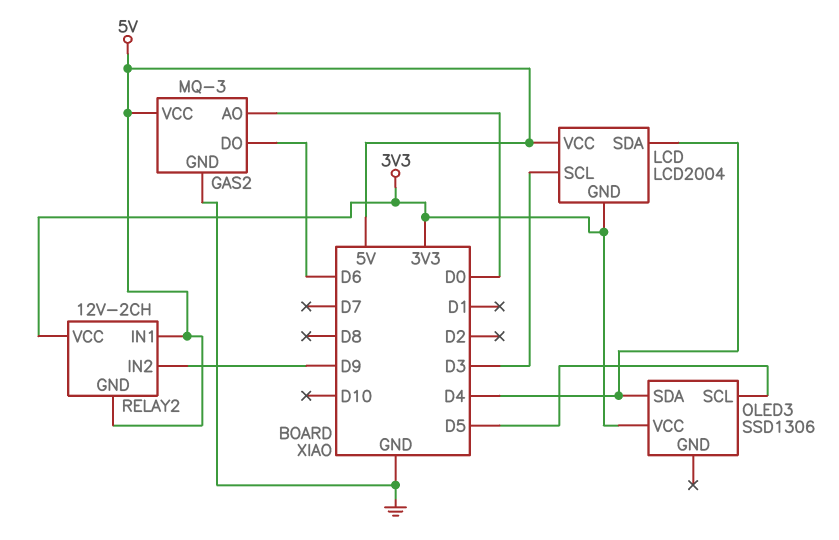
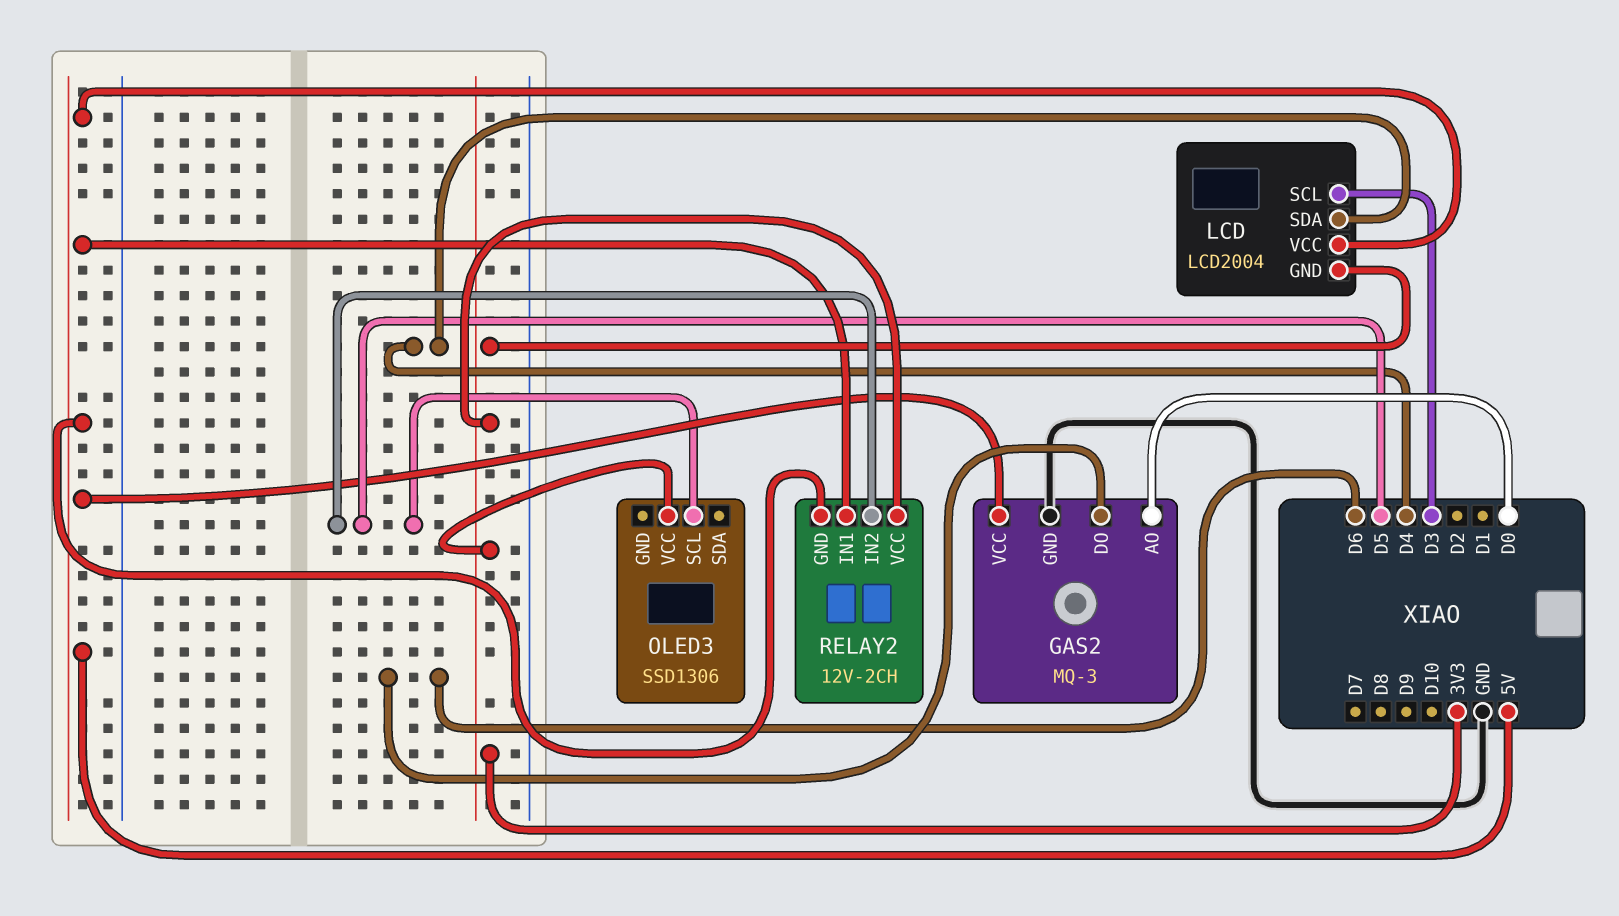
OLED3 pin SDA: D4 -> none
RELAY2 pin IN2: D9 -> D5

